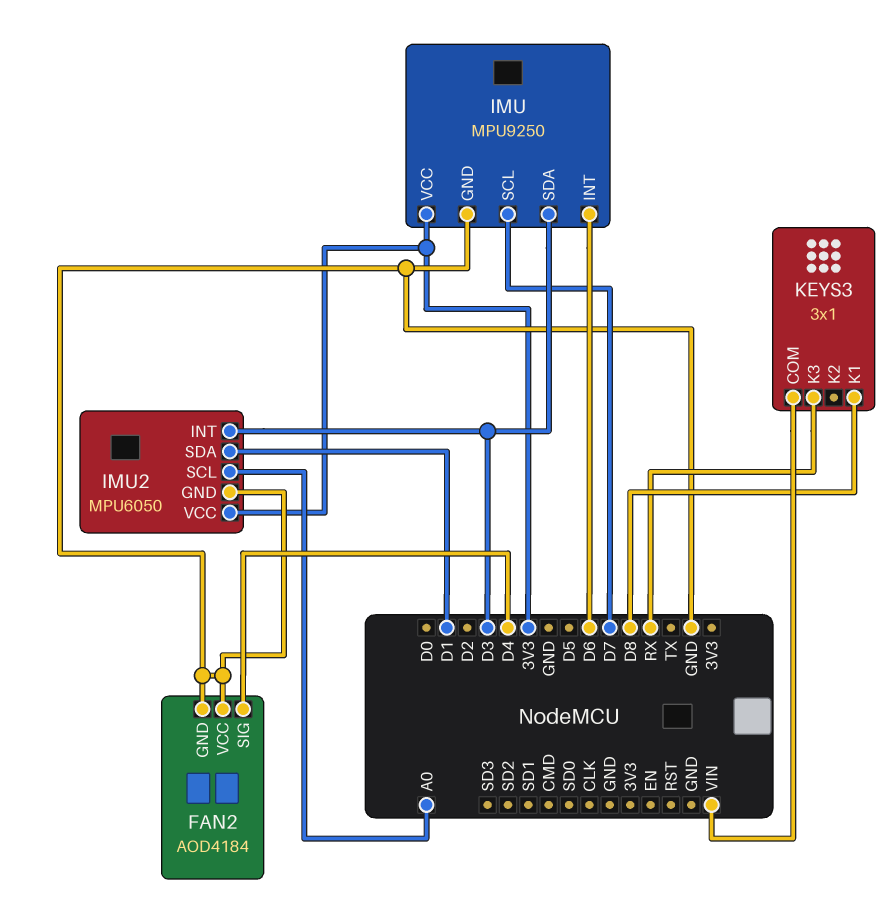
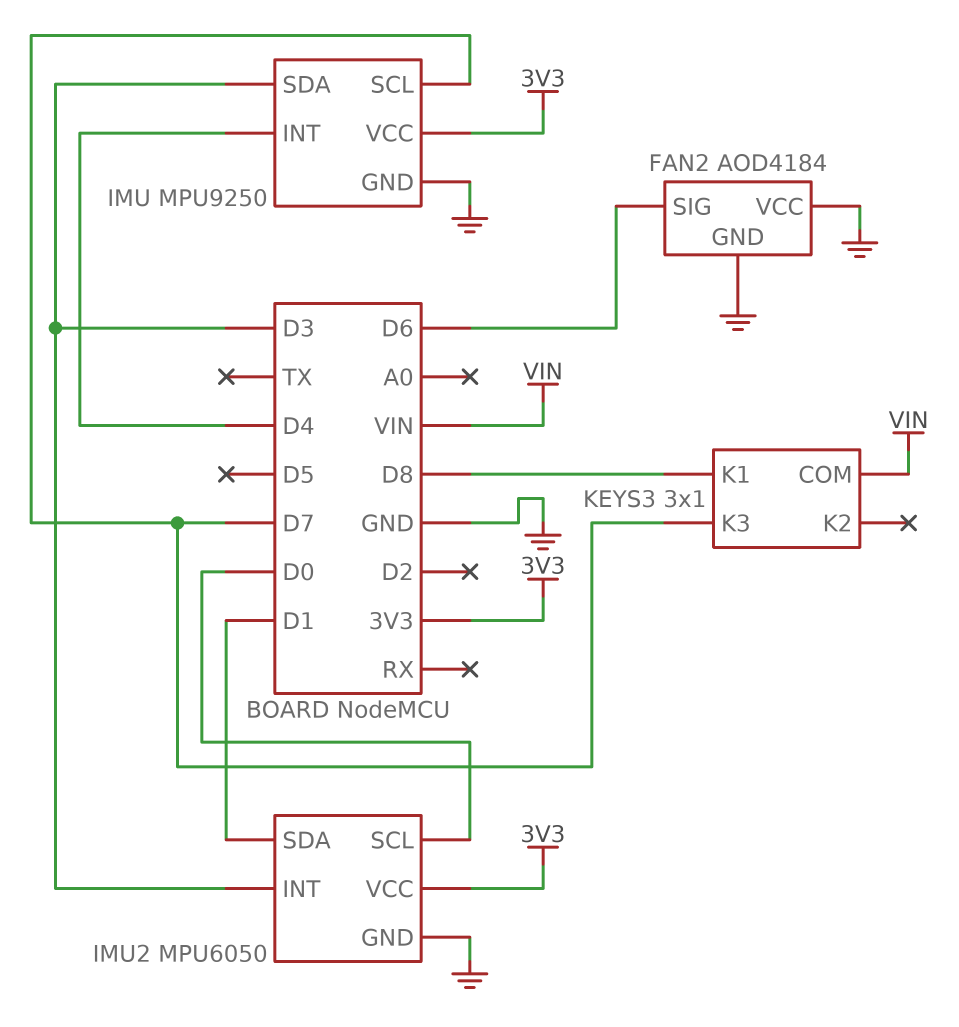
FAN2 pin SIG: D4 -> D6
IMU pin INT: D6 -> D4
IMU2 pin SCL: A0 -> D0
KEYS3 pin K3: RX -> D7

